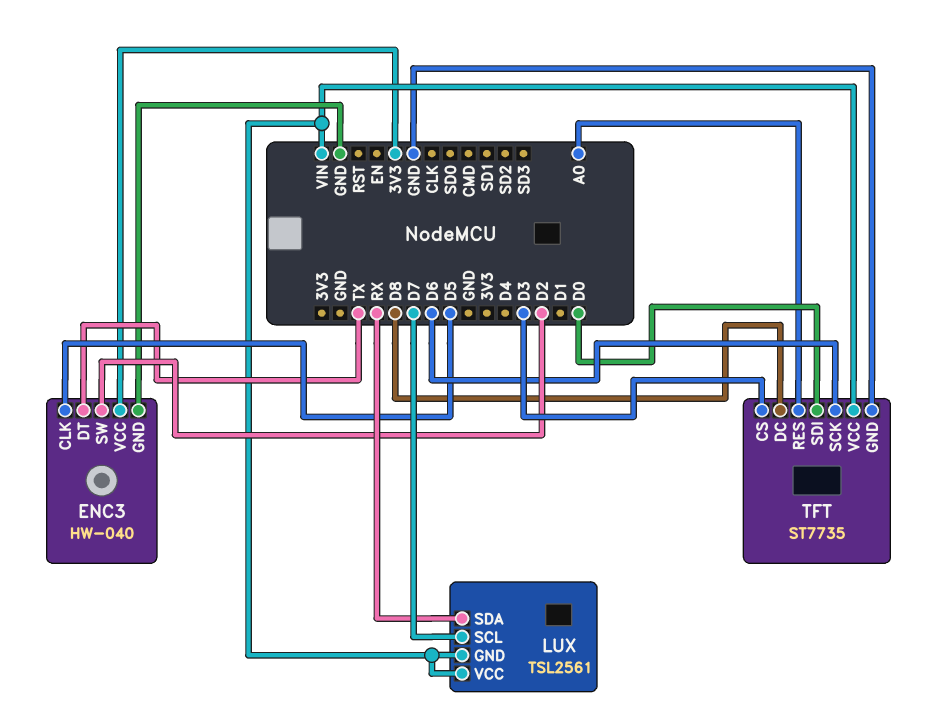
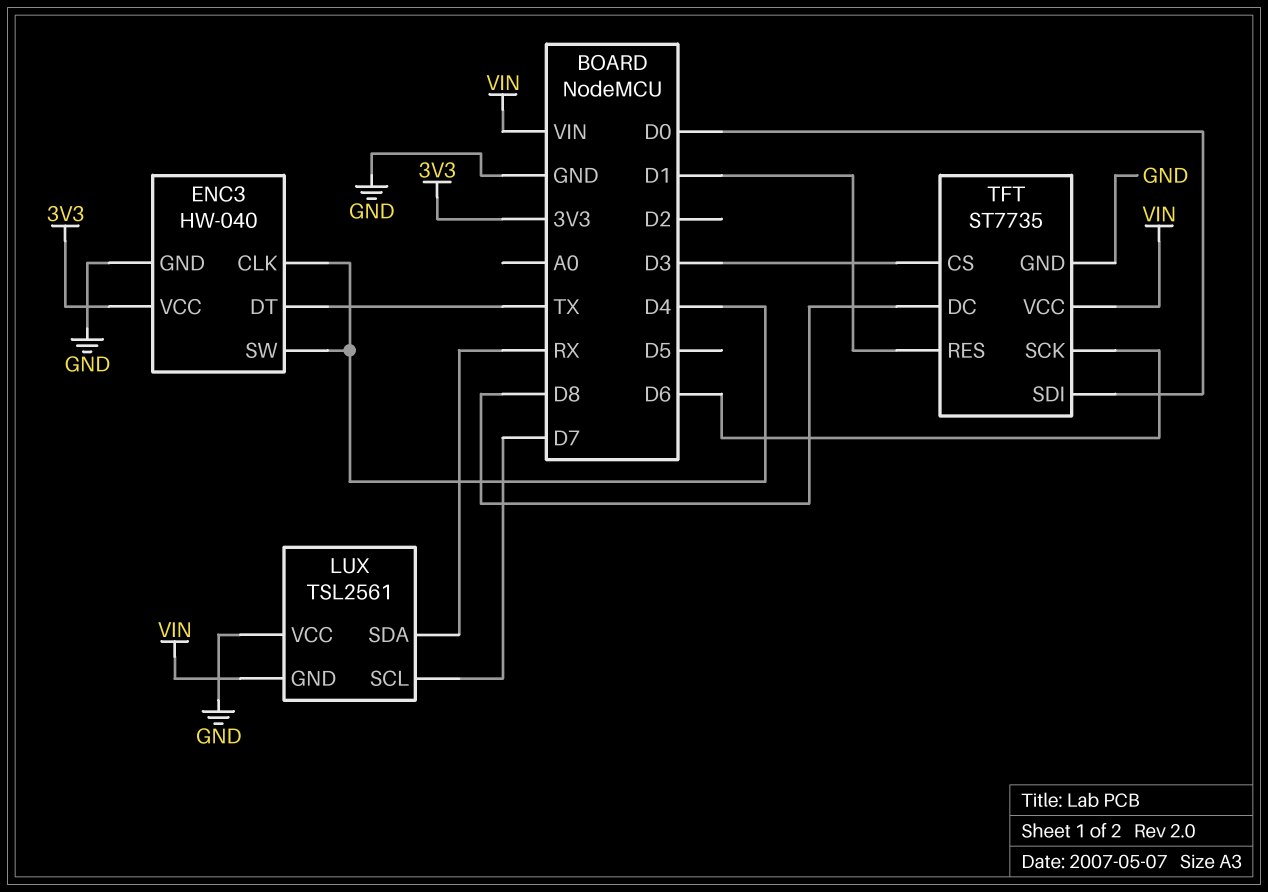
ENC3 pin CLK: D5 -> D4
ENC3 pin SW: D2 -> D4
LUX pin VCC: VIN -> GND
TFT pin RES: A0 -> D1

